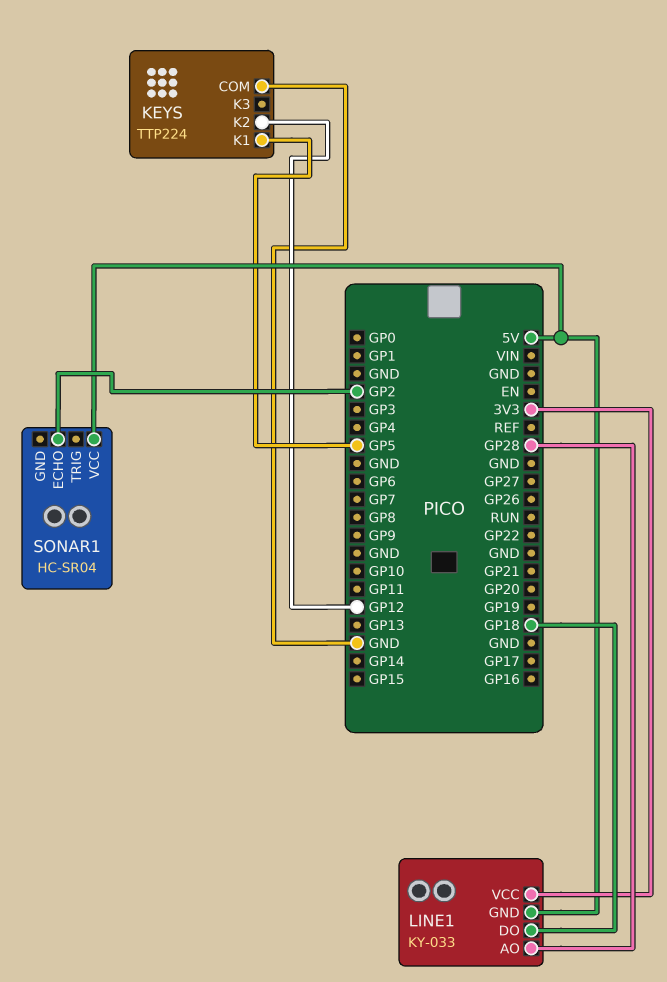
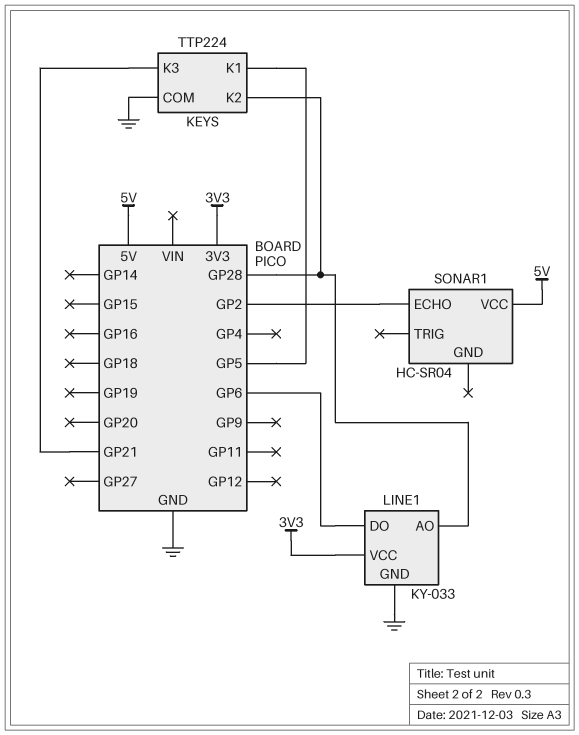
KEYS pin K2: GP12 -> GP28
KEYS pin K3: none -> GP21
LINE1 pin DO: GP18 -> GP6
LINE1 pin GND: 5V -> GND

